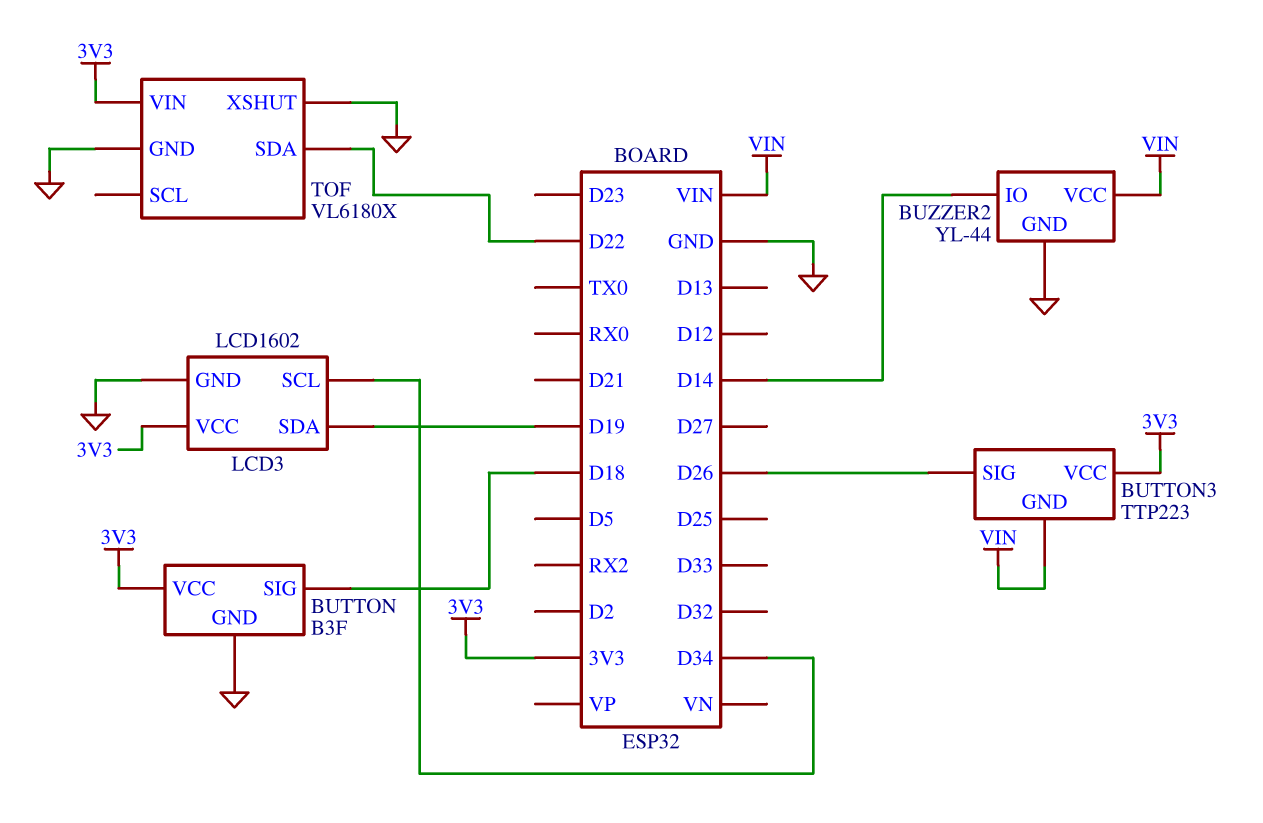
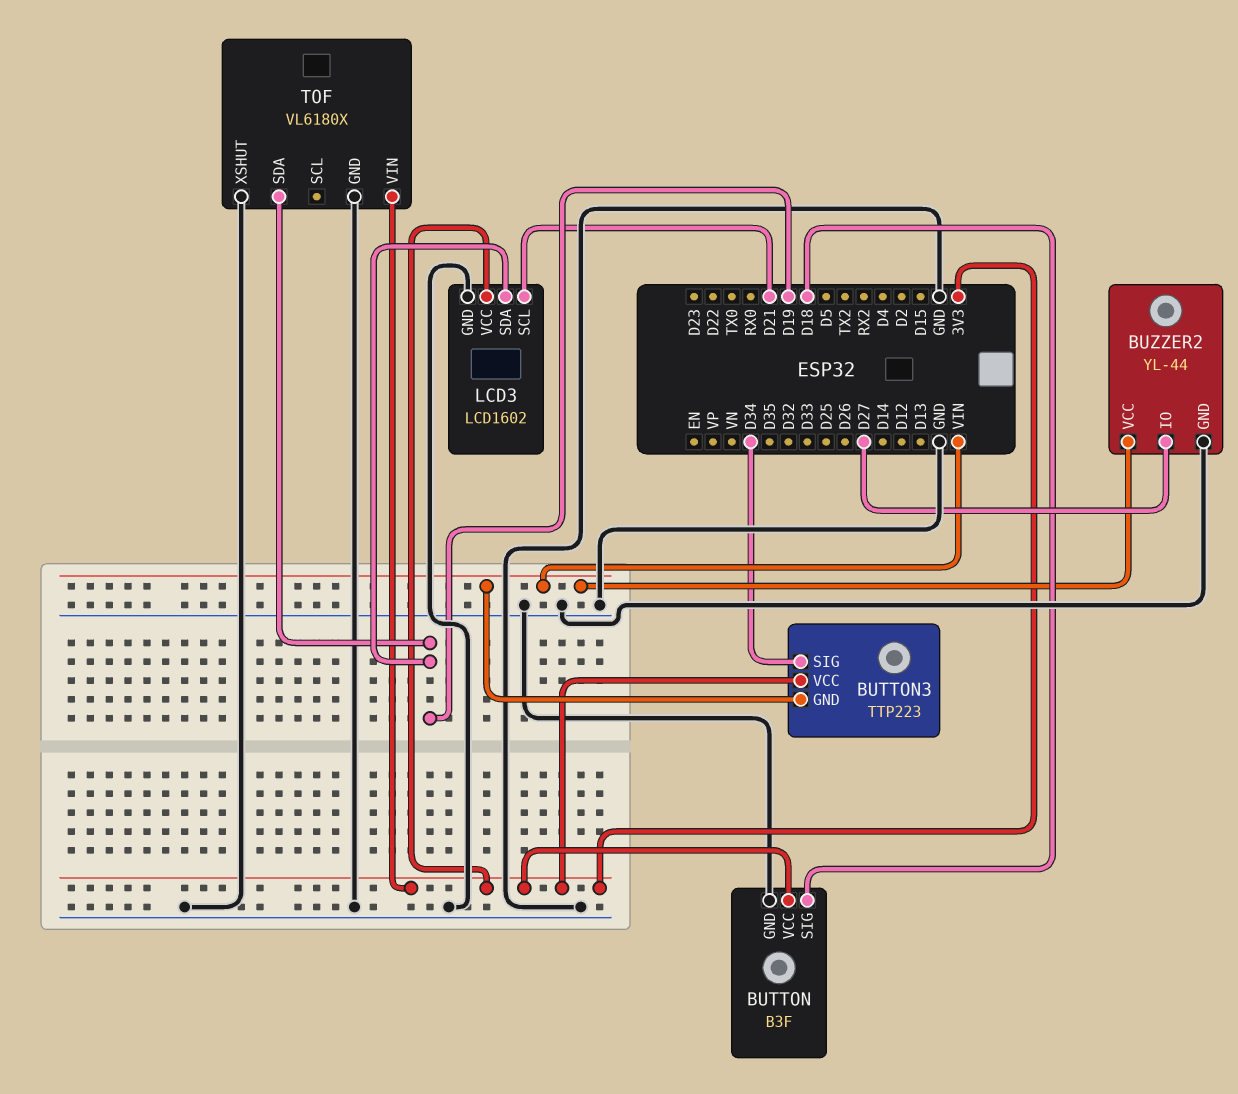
BUTTON3 pin SIG: D26 -> D34
BUZZER2 pin IO: D14 -> D27
LCD3 pin SCL: D34 -> D21
TOF pin SDA: D22 -> D19

